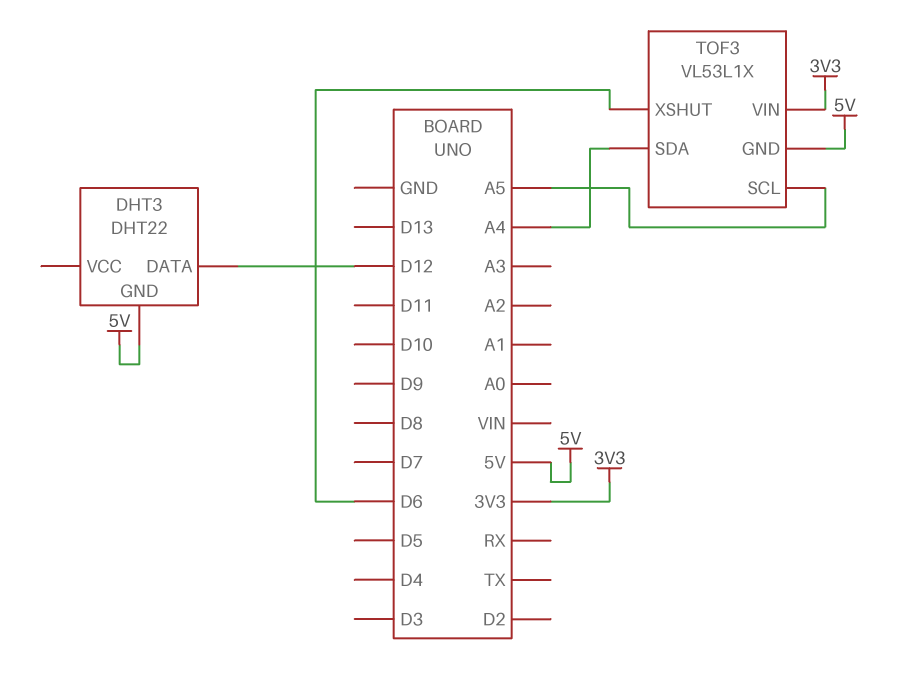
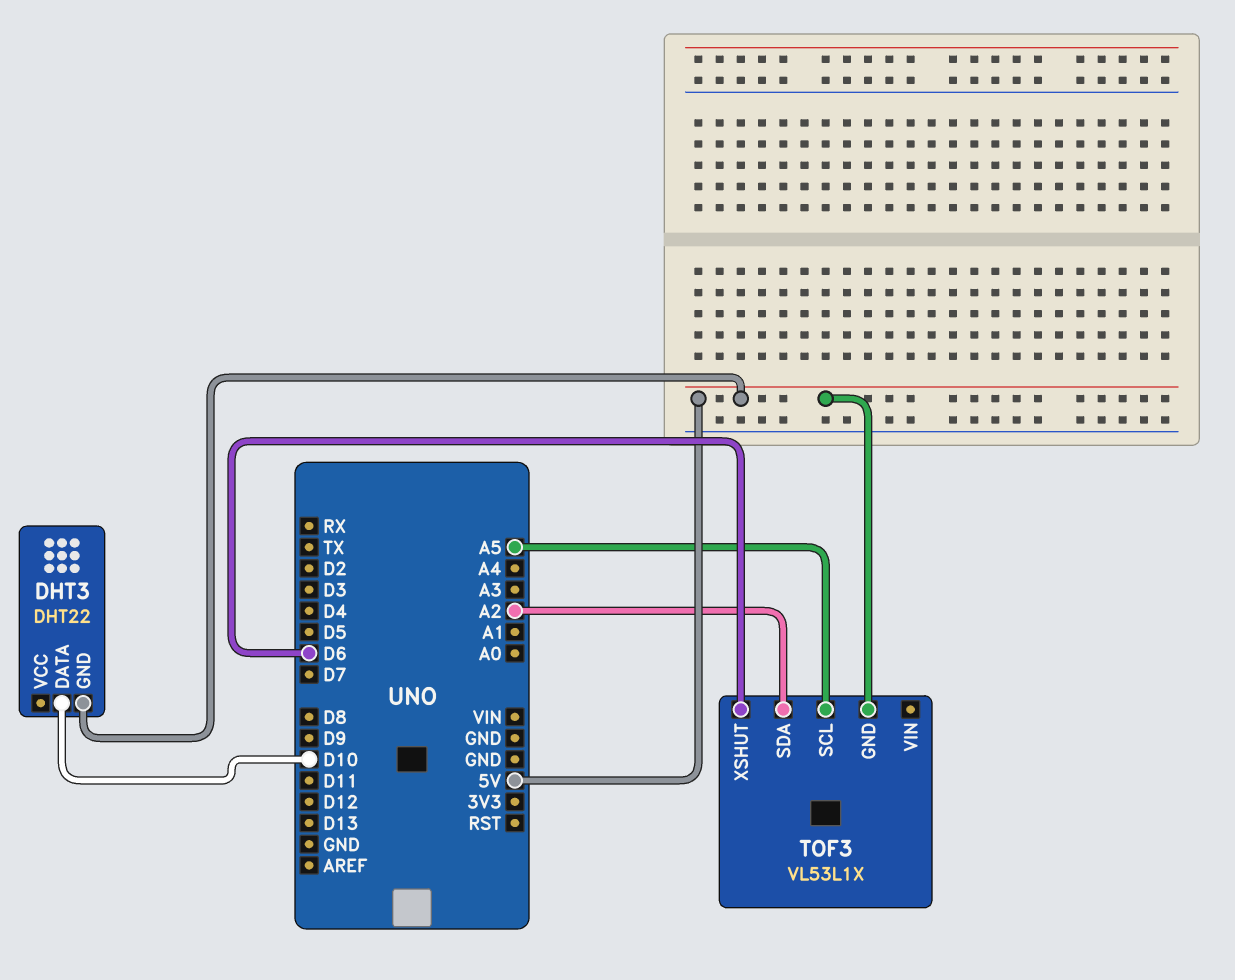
DHT3 pin DATA: D12 -> D10
TOF3 pin SDA: A4 -> A2
TOF3 pin VIN: 3V3 -> none

